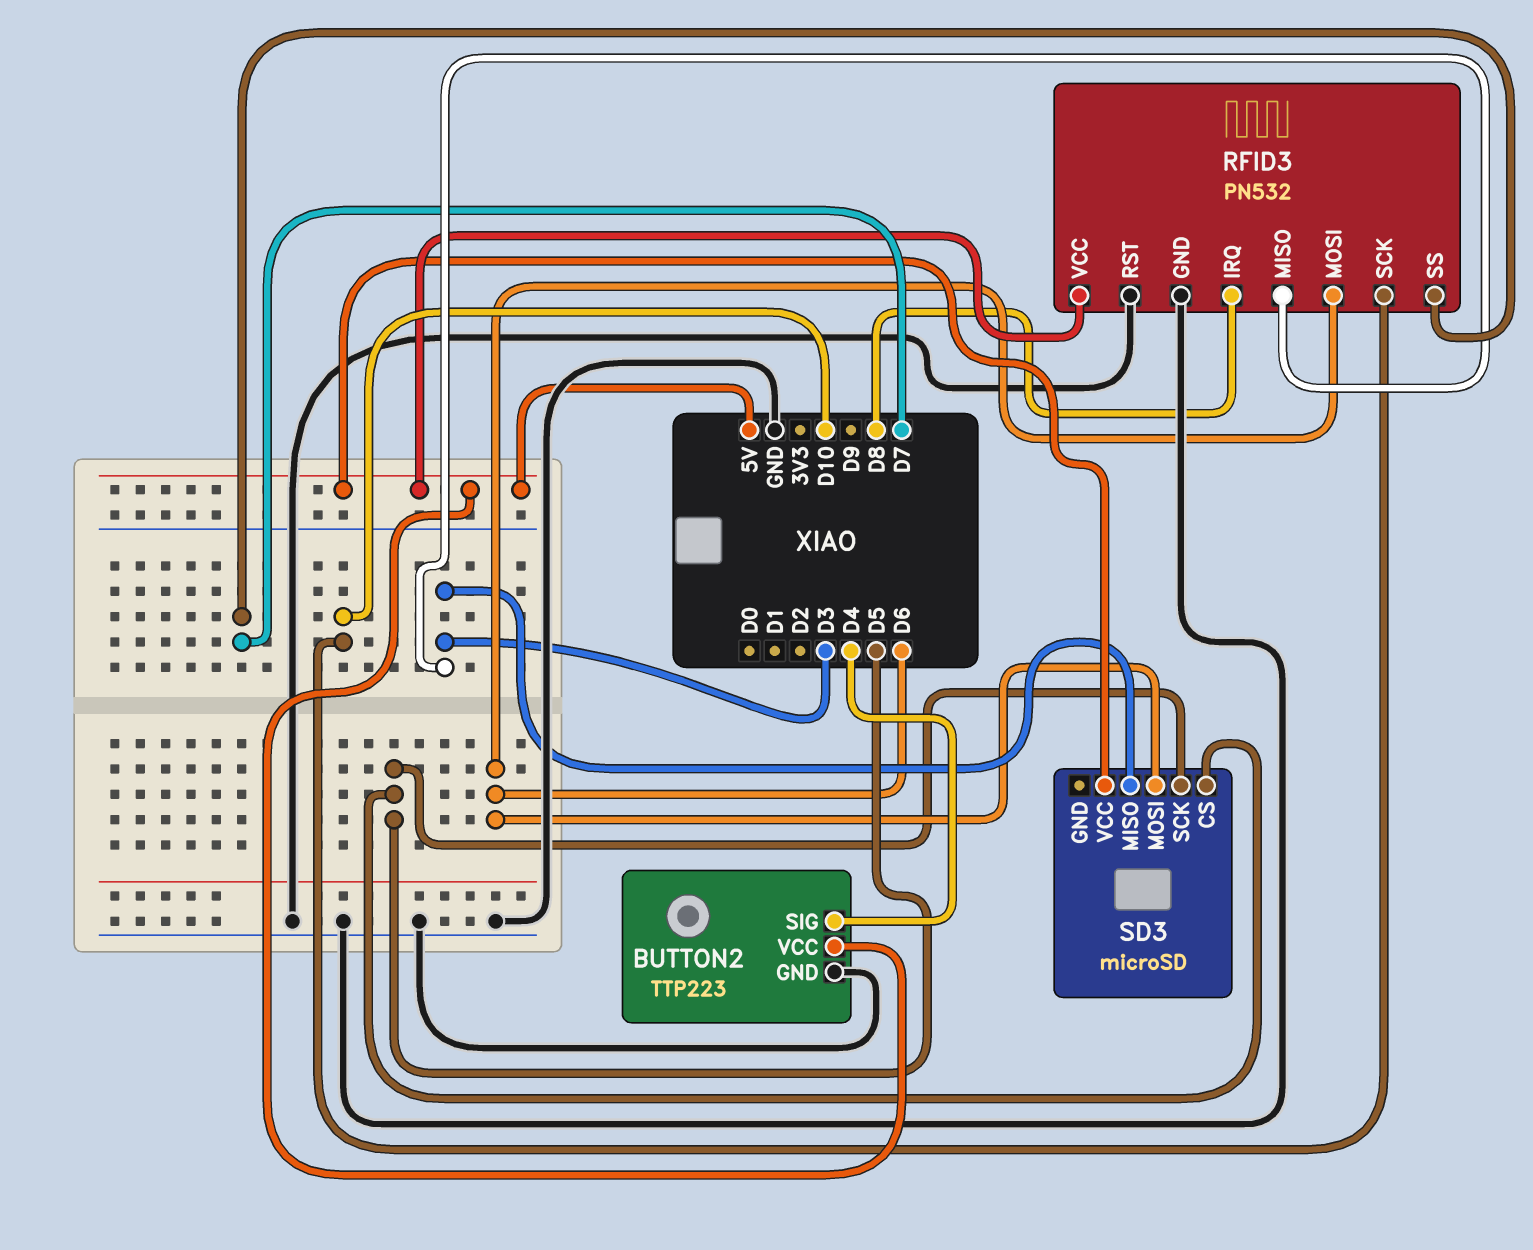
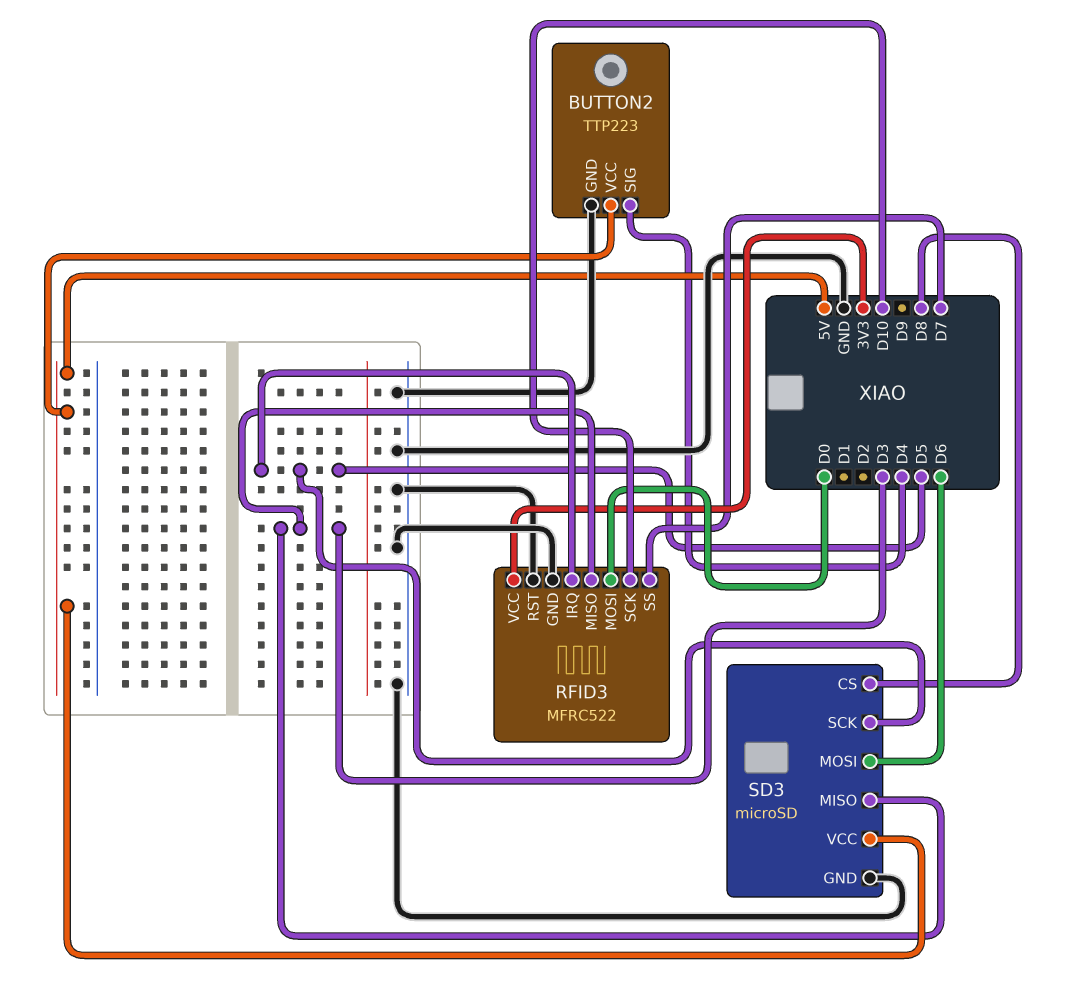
RFID3: PN532 -> MFRC522
RFID3 pin IRQ: D8 -> D5
RFID3 pin MOSI: D6 -> D0
RFID3 pin VCC: 5V -> 3V3
SD3 pin CS: D5 -> D8
SD3 pin GND: none -> GND

